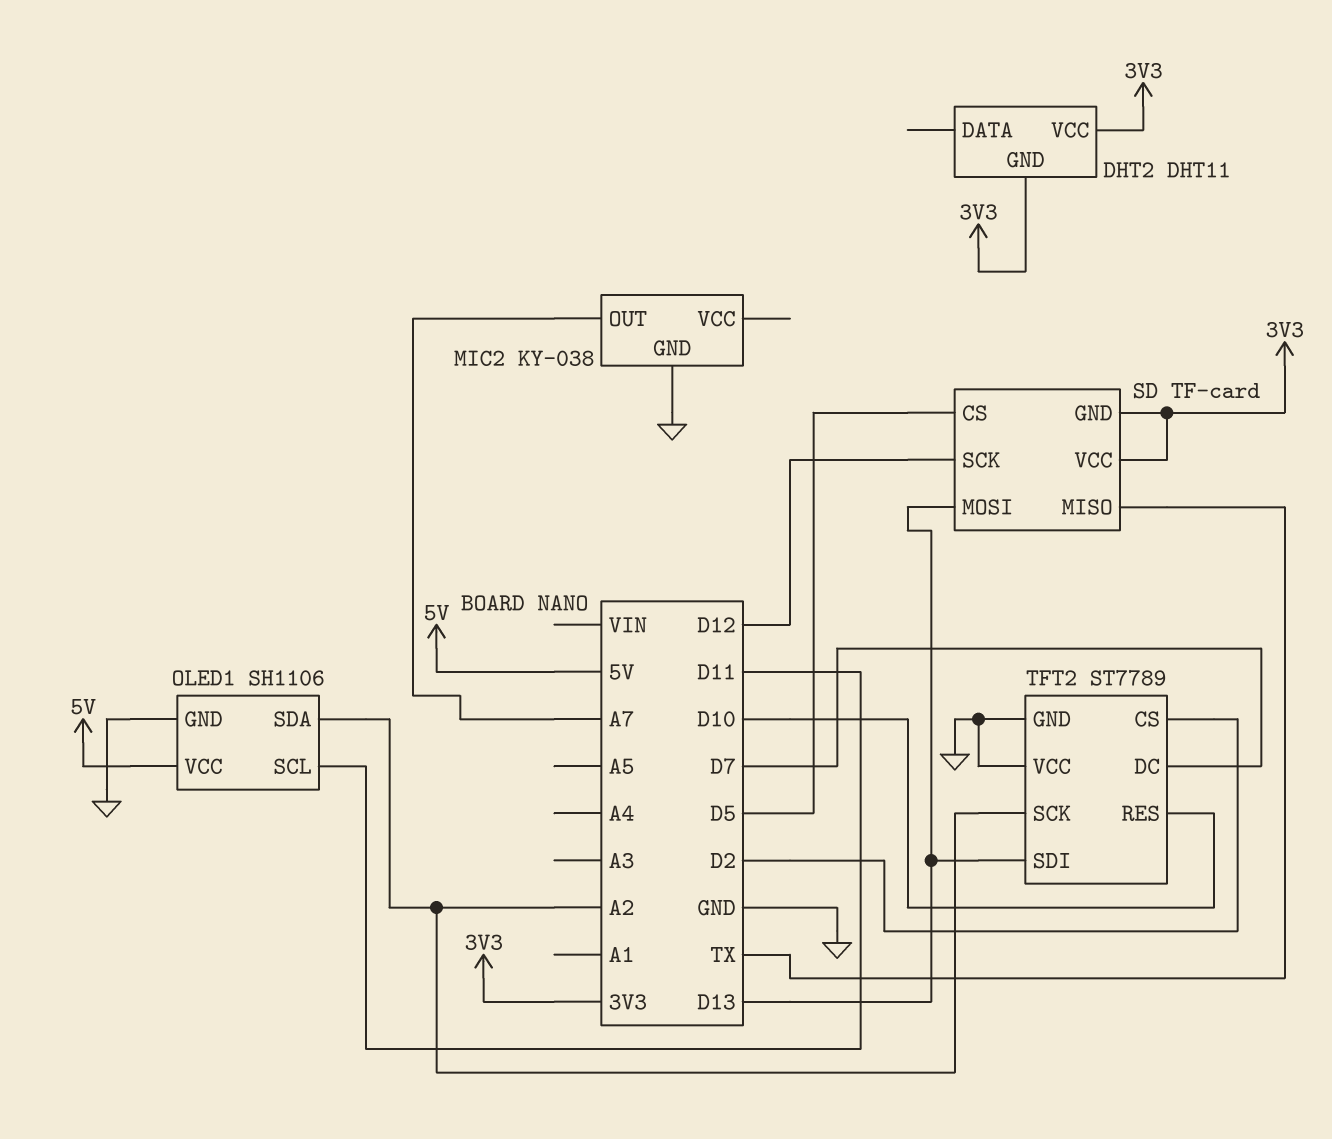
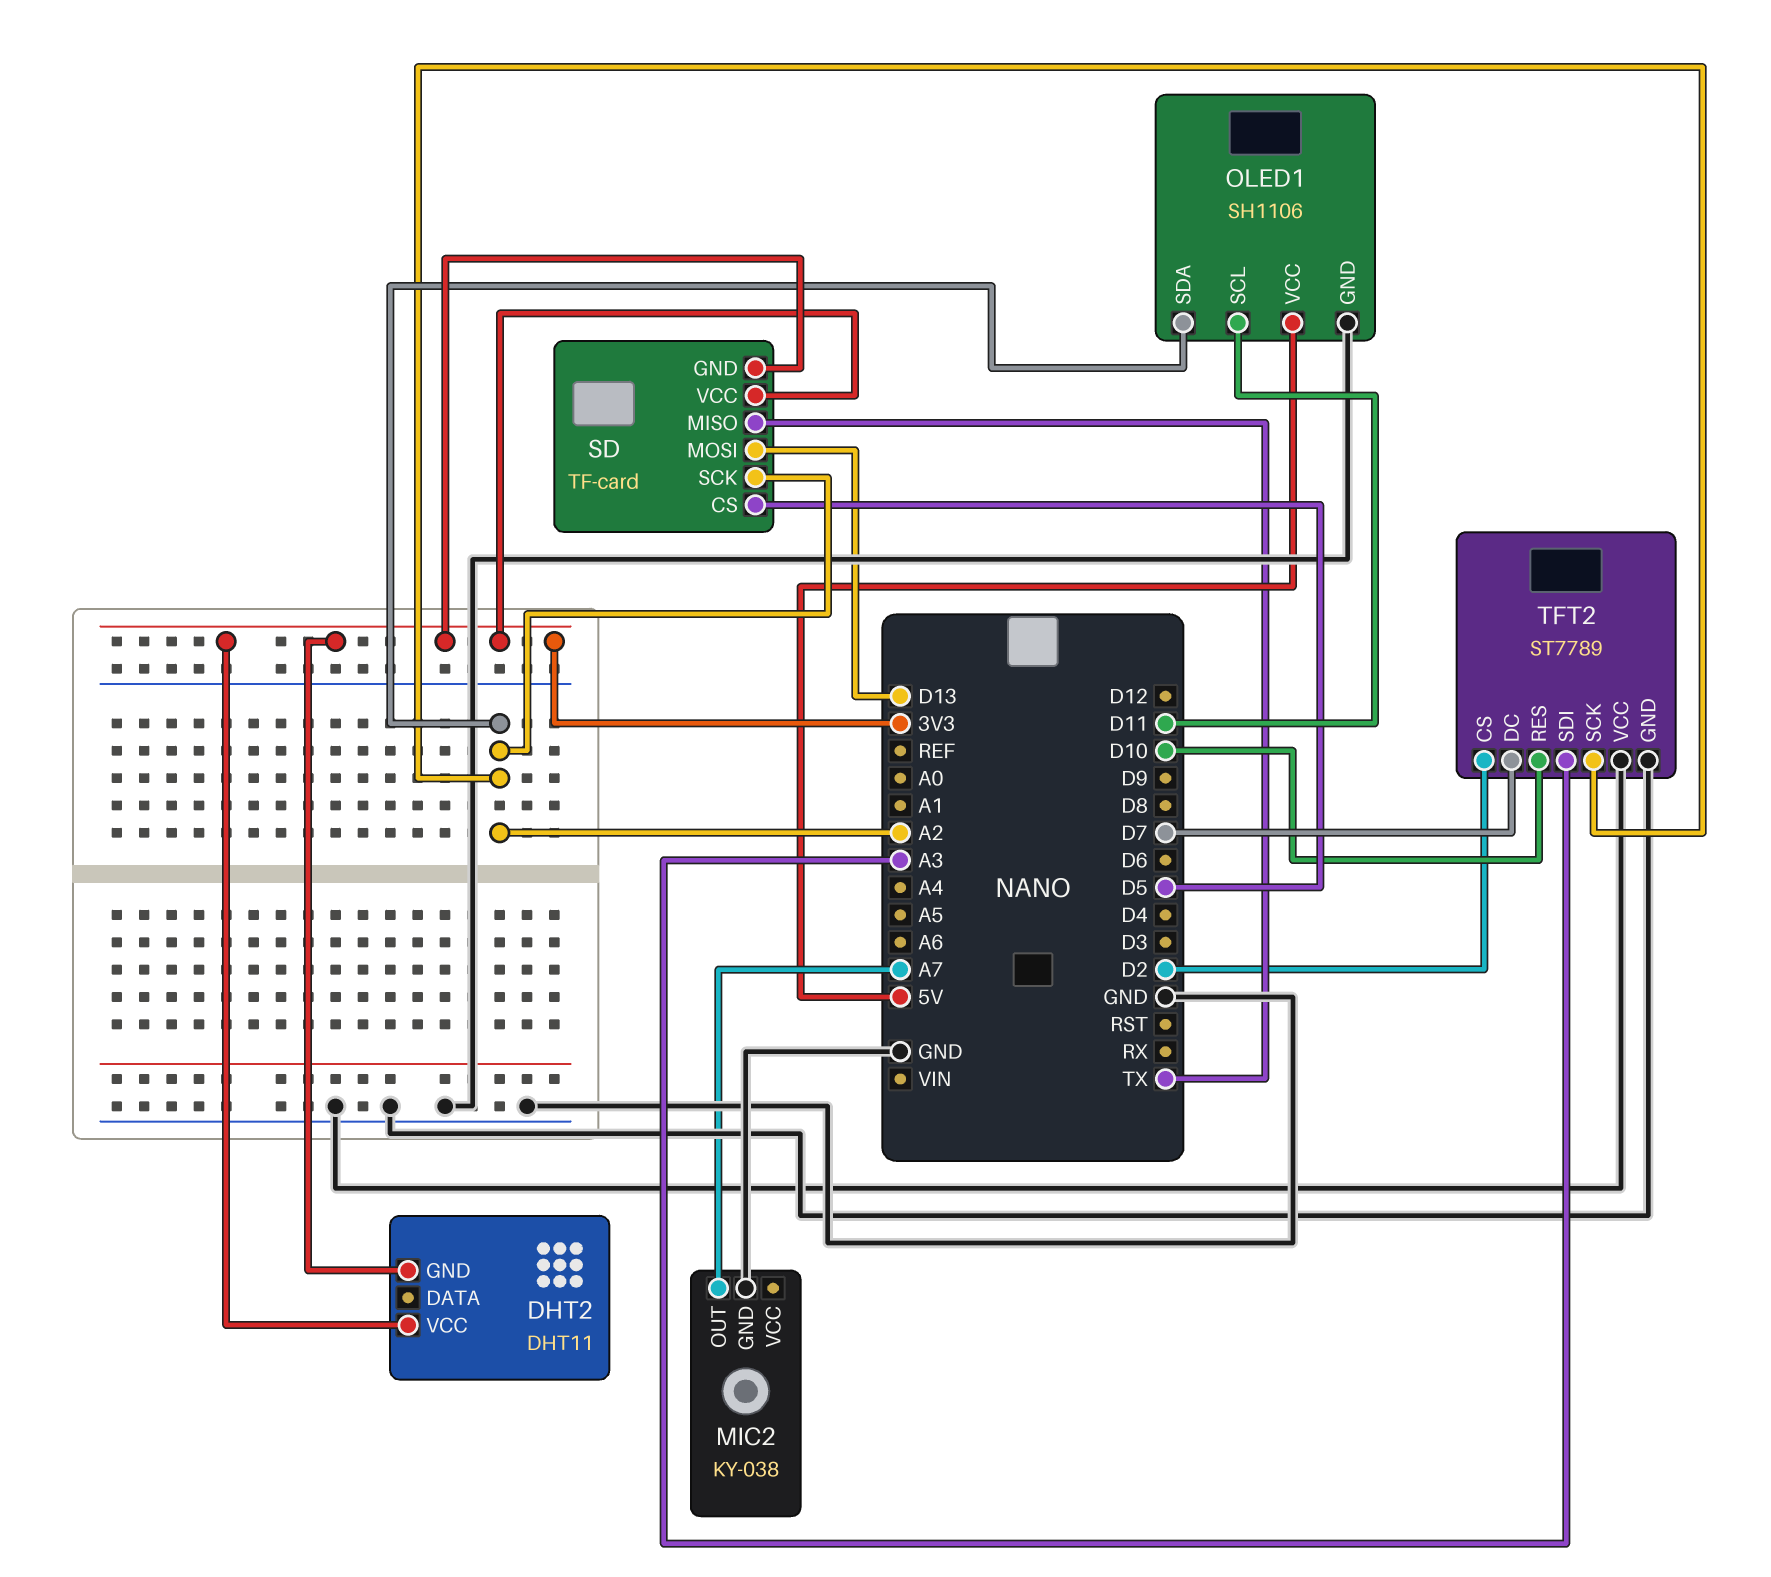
SD pin SCK: D12 -> A2
TFT2 pin SDI: D13 -> A3

